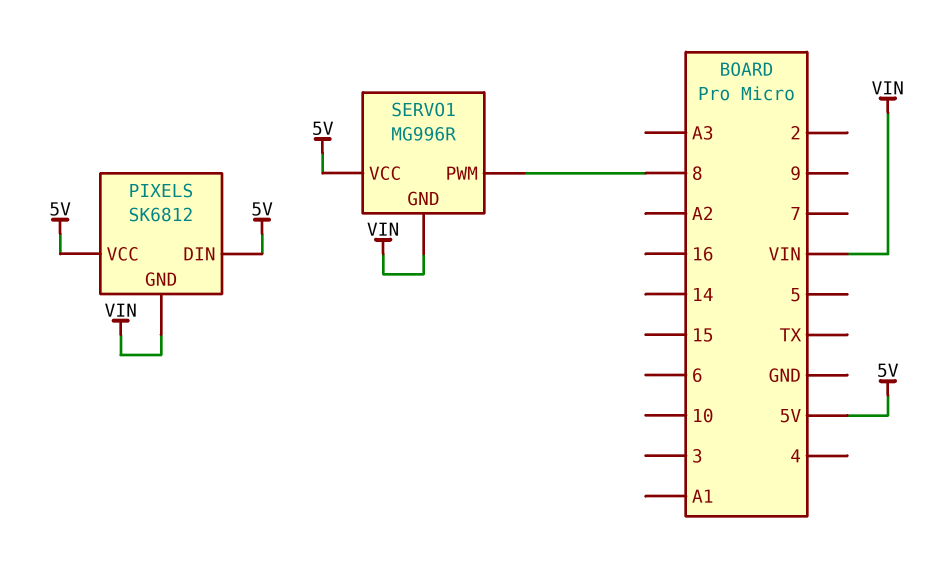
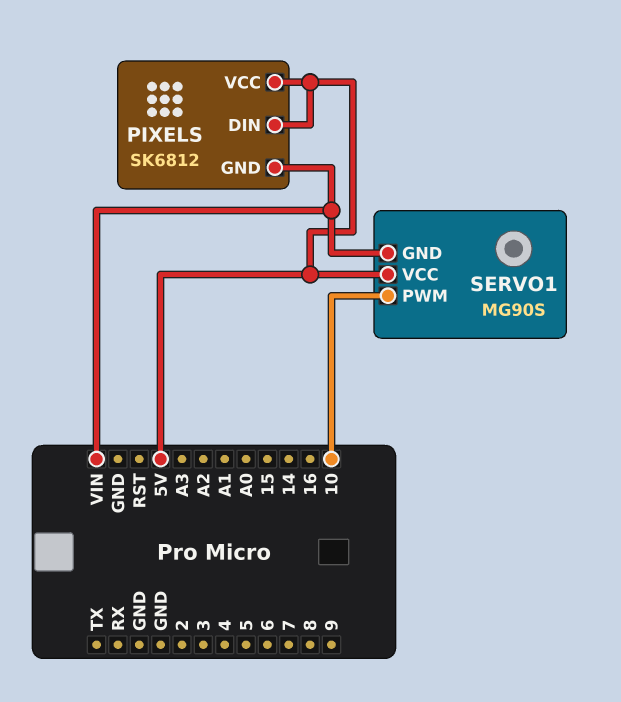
SERVO1: MG996R -> MG90S
SERVO1 pin PWM: 8 -> 10

